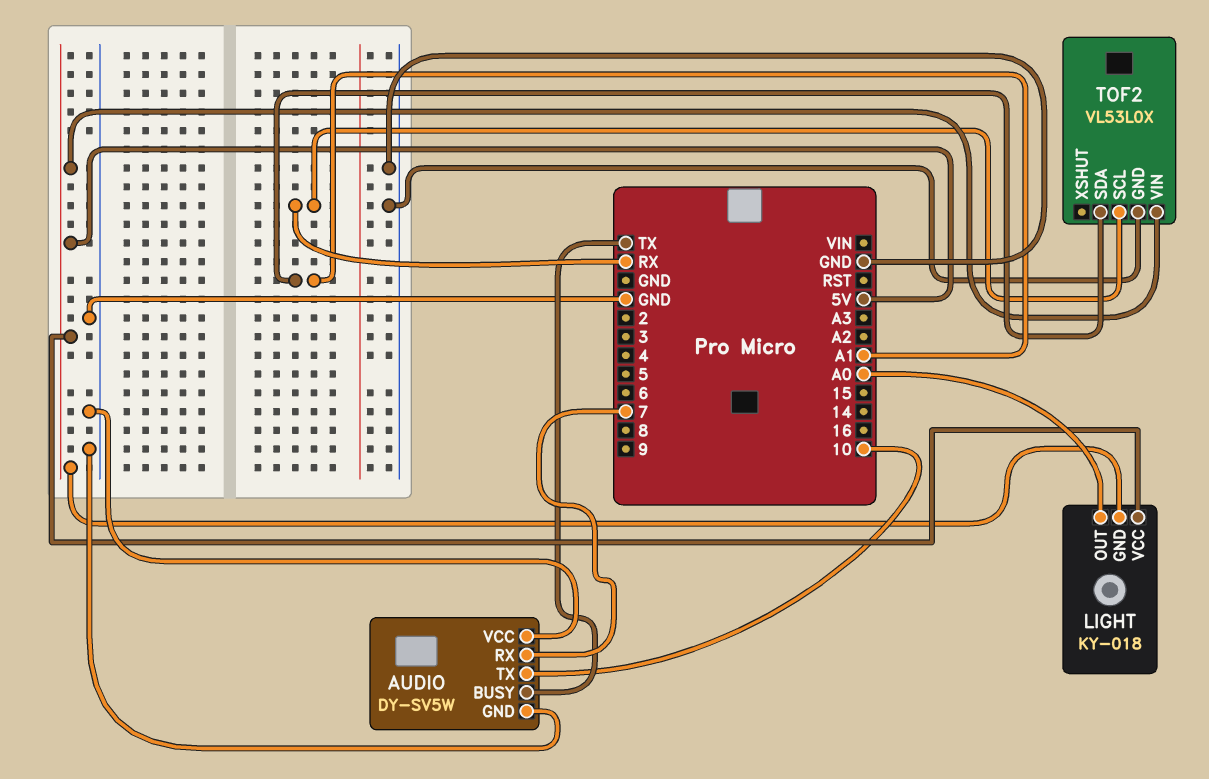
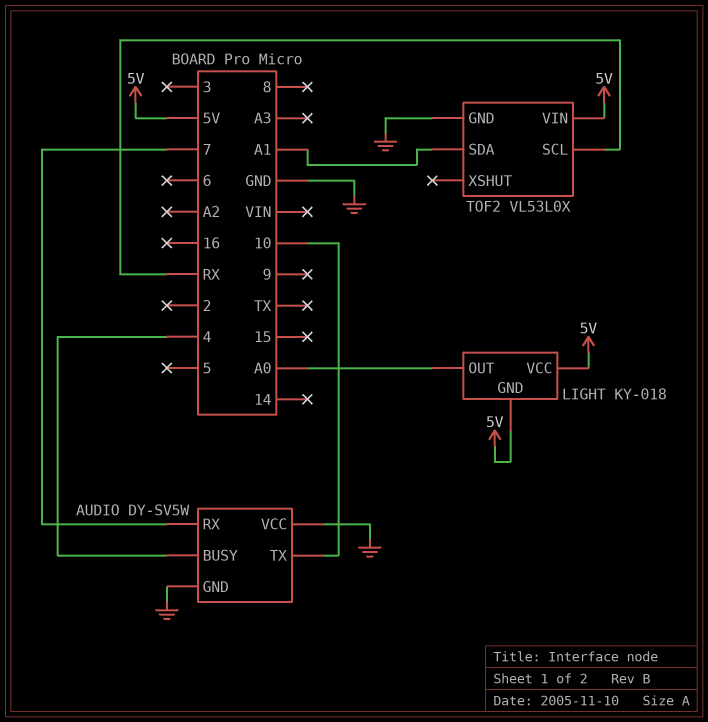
AUDIO pin BUSY: TX -> 4

